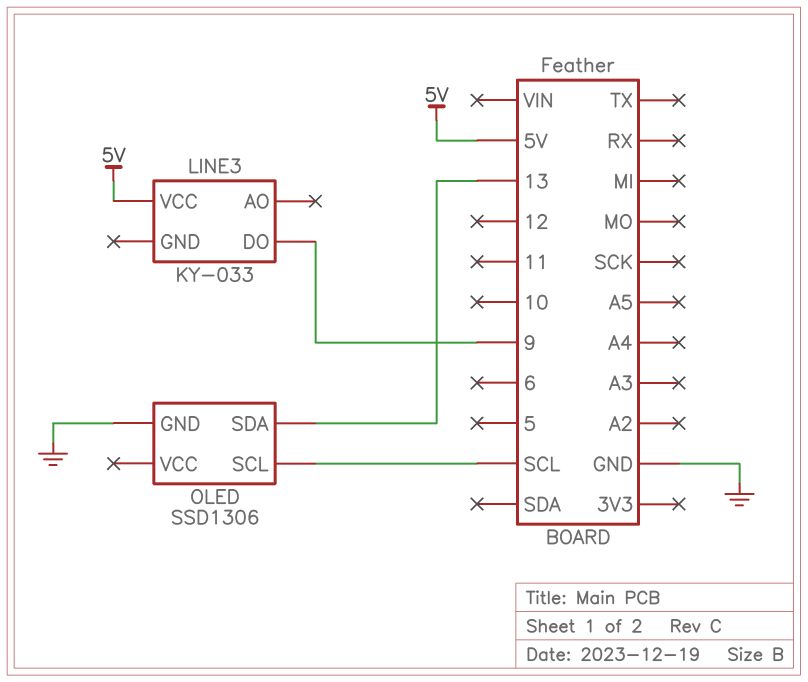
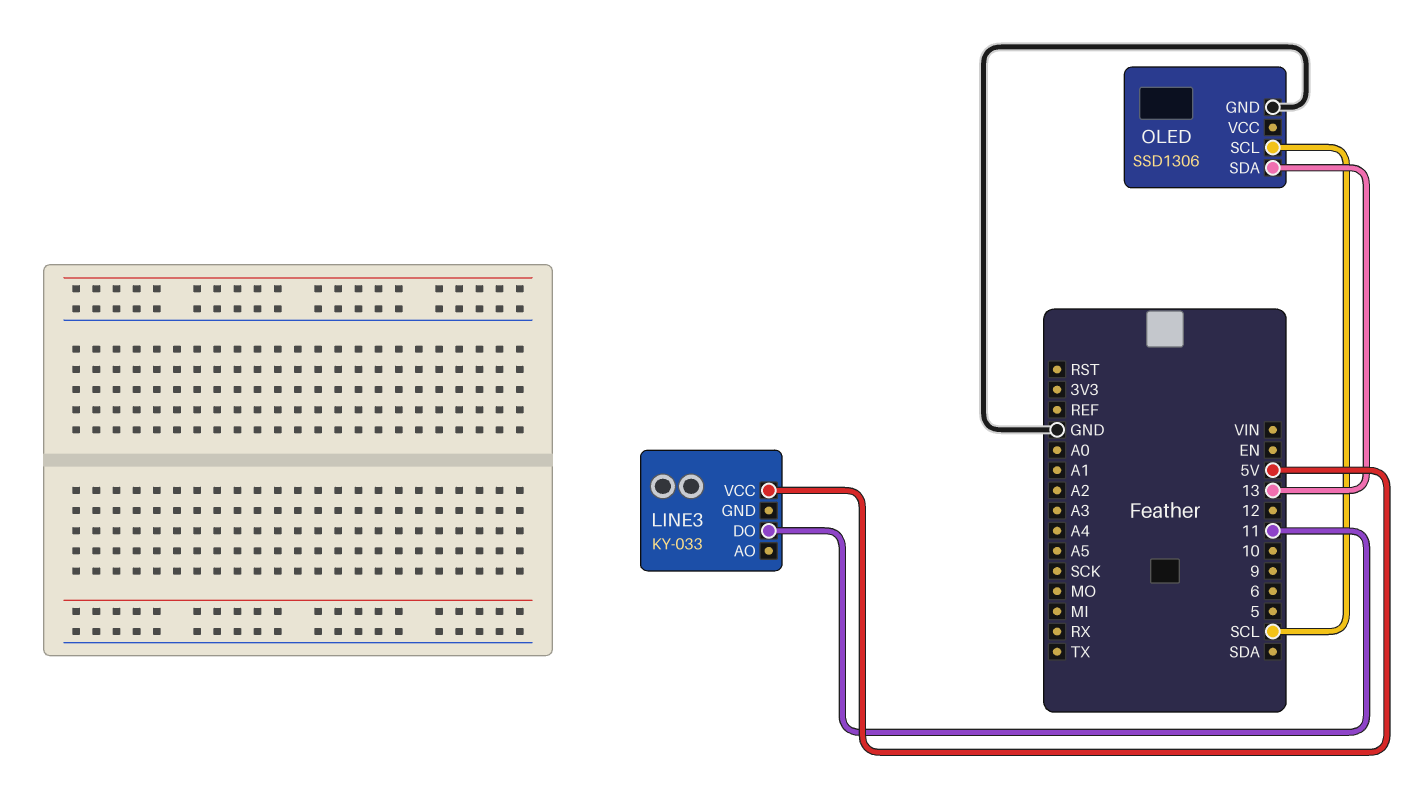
LINE3 pin DO: 9 -> 11

